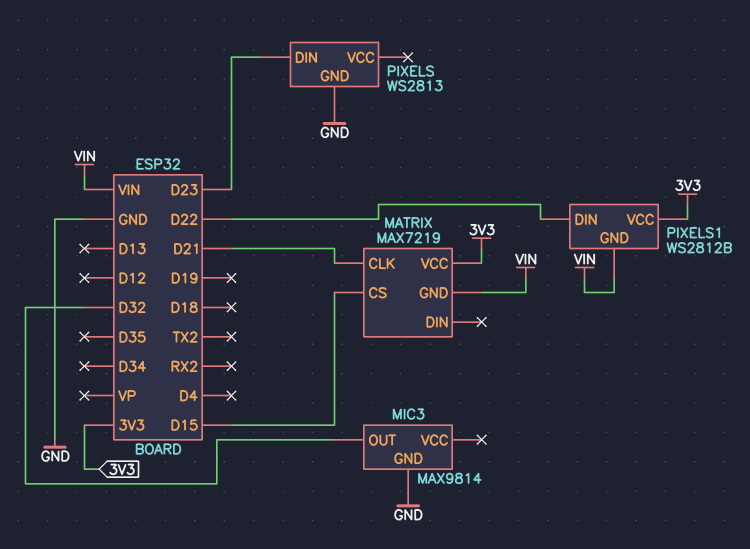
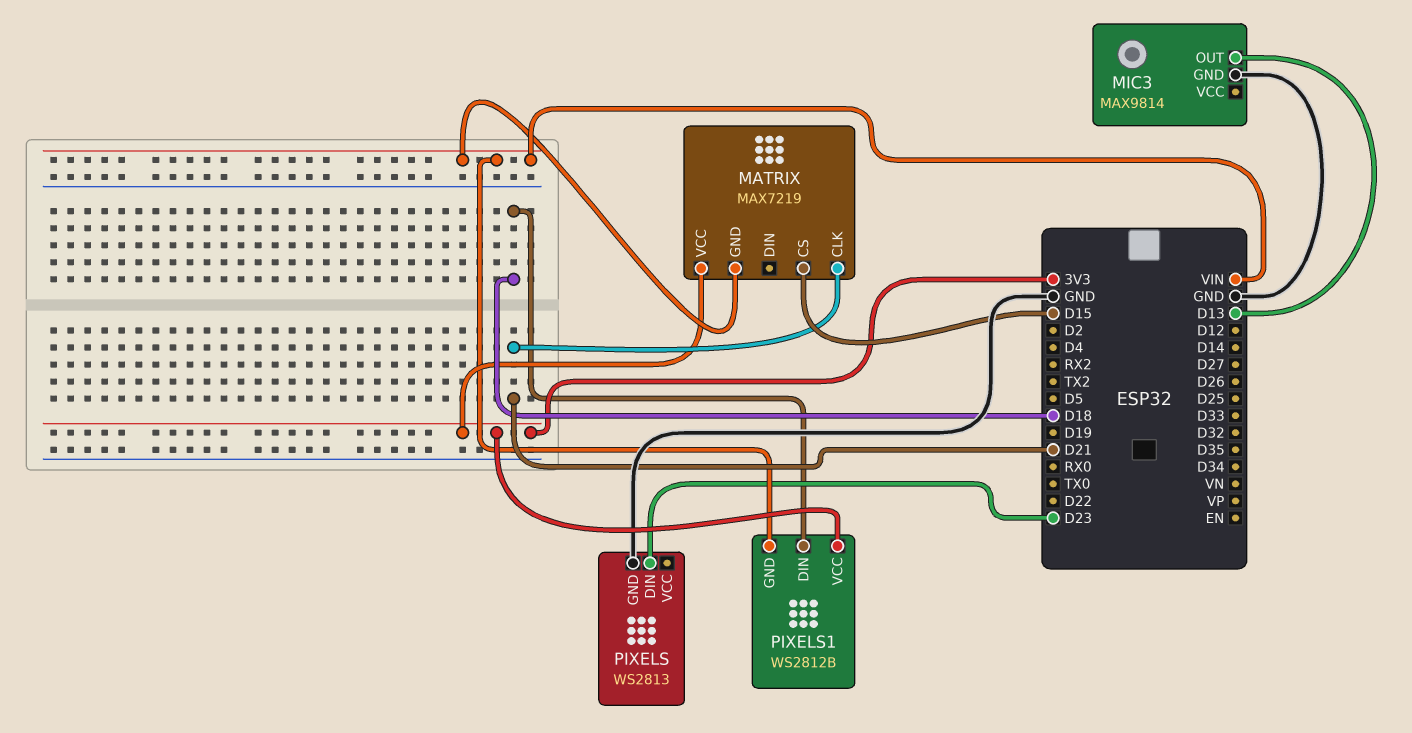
MIC3 pin OUT: D32 -> D13
PIXELS1 pin DIN: D22 -> D18

